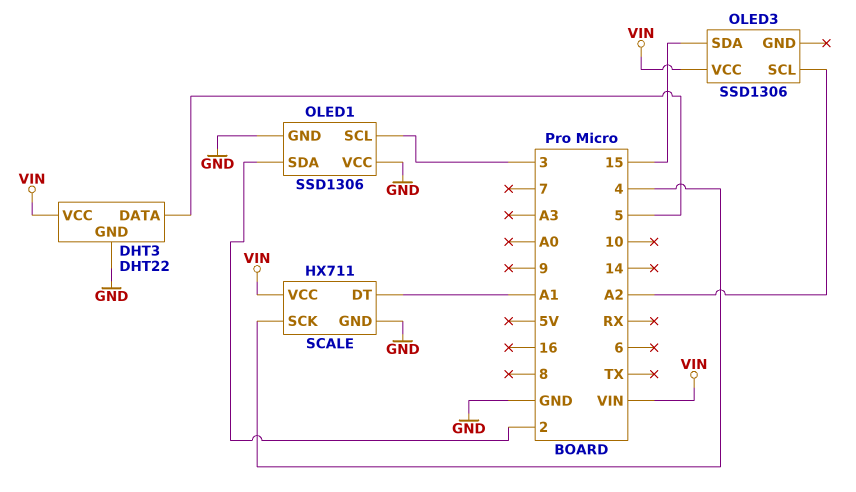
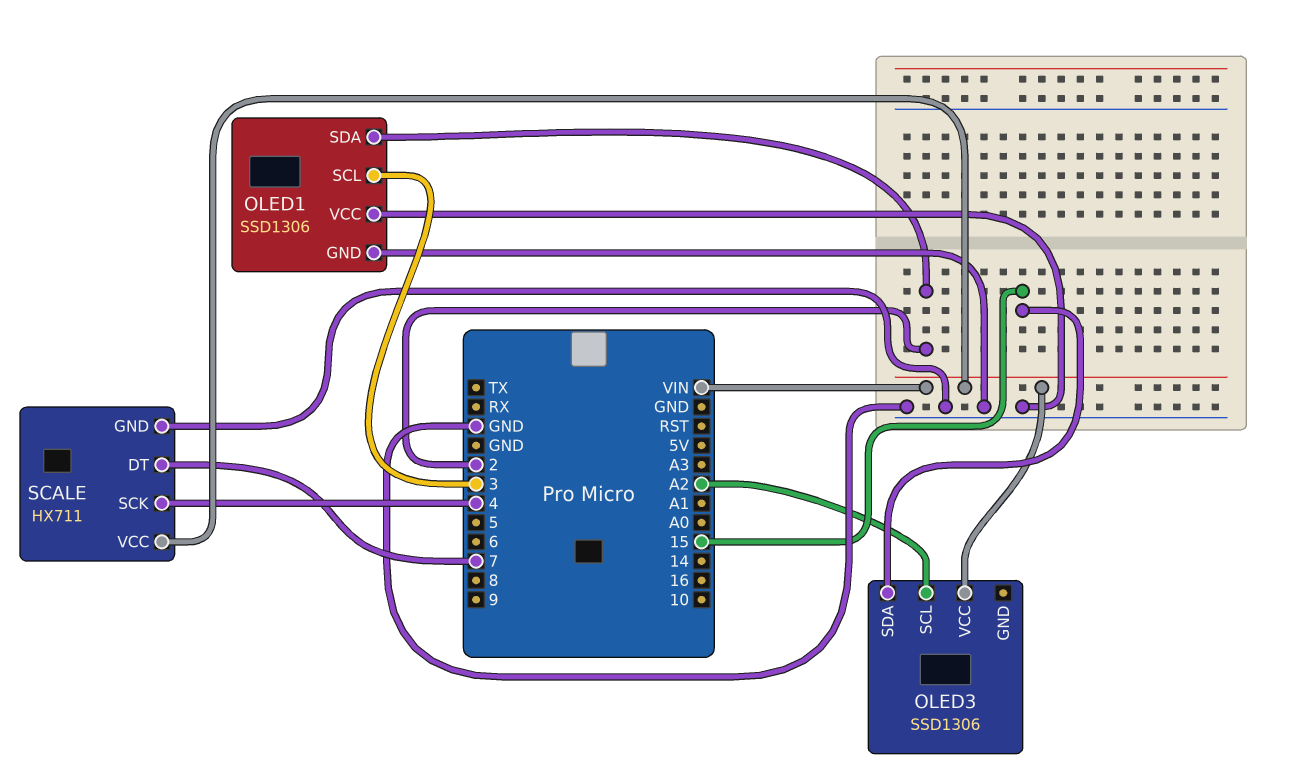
DHT3: DHT22 -> none
DHT3 pin DATA: 5 -> none
DHT3 pin GND: GND -> none
DHT3 pin VCC: VIN -> none
SCALE pin DT: A1 -> 7

